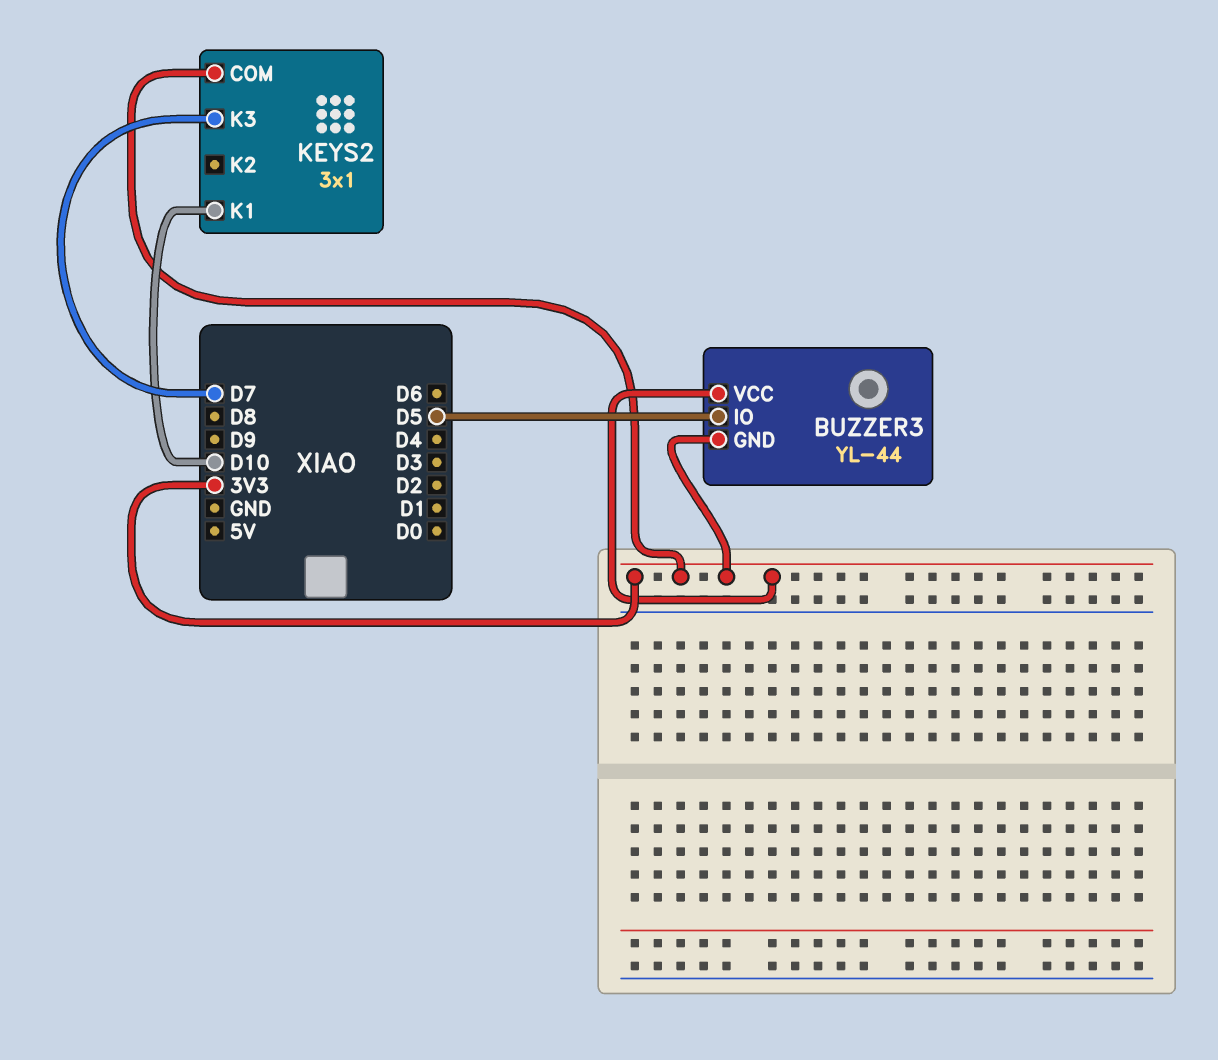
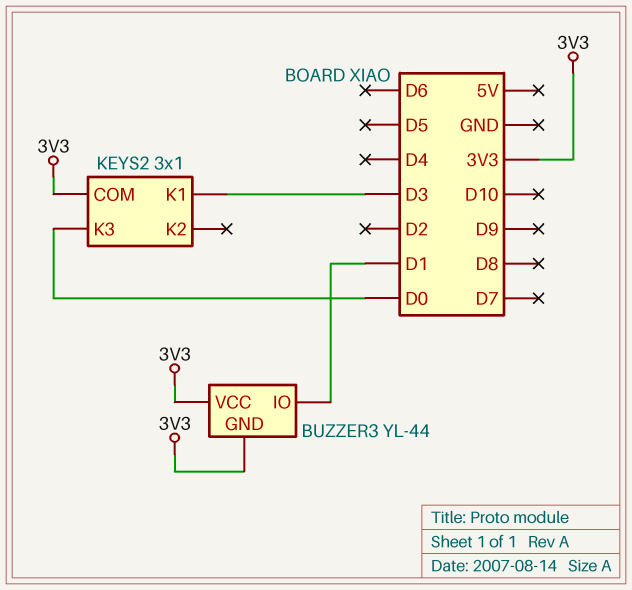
BUZZER3 pin IO: D5 -> D1
KEYS2 pin K1: D10 -> D3
KEYS2 pin K3: D7 -> D0

